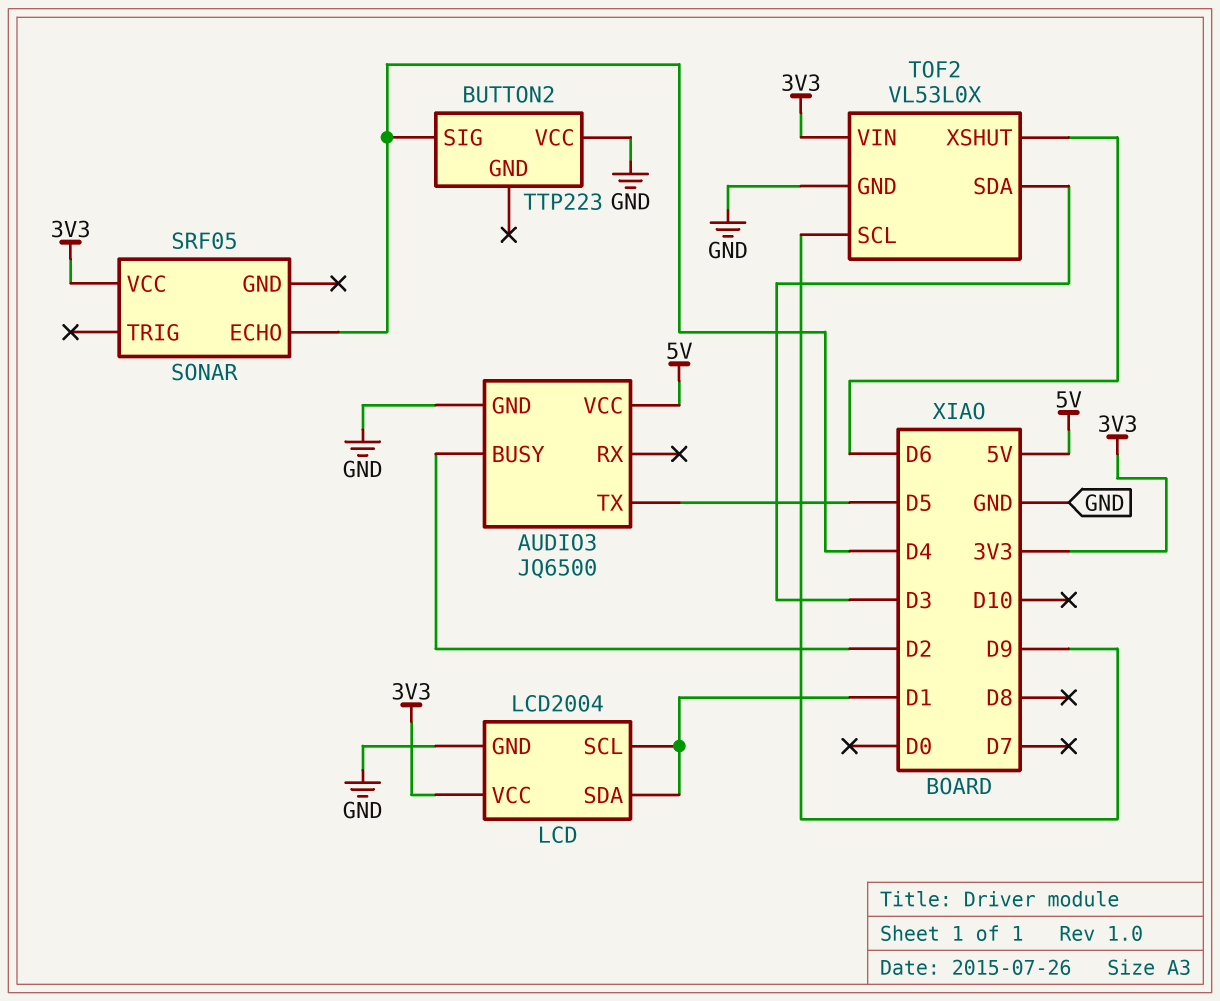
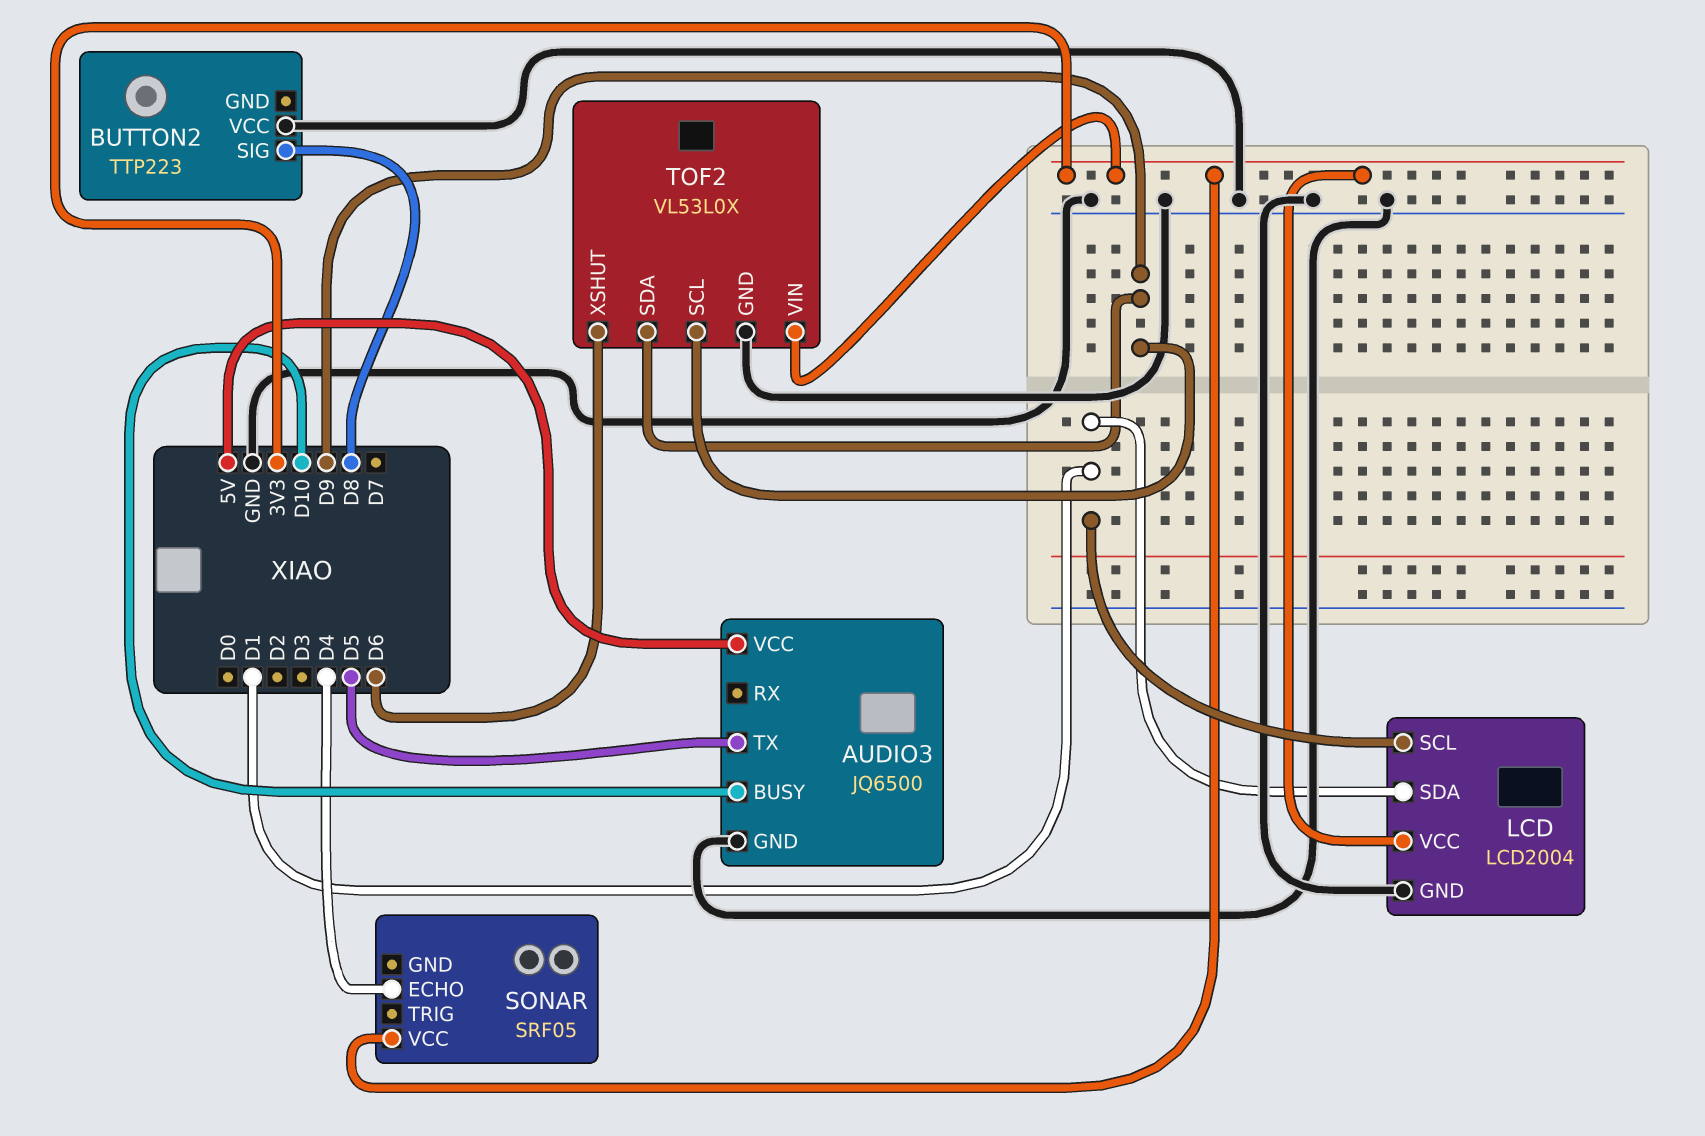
AUDIO3 pin BUSY: D2 -> D10
BUTTON2 pin SIG: D4 -> D8
TOF2 pin SDA: D3 -> D9

